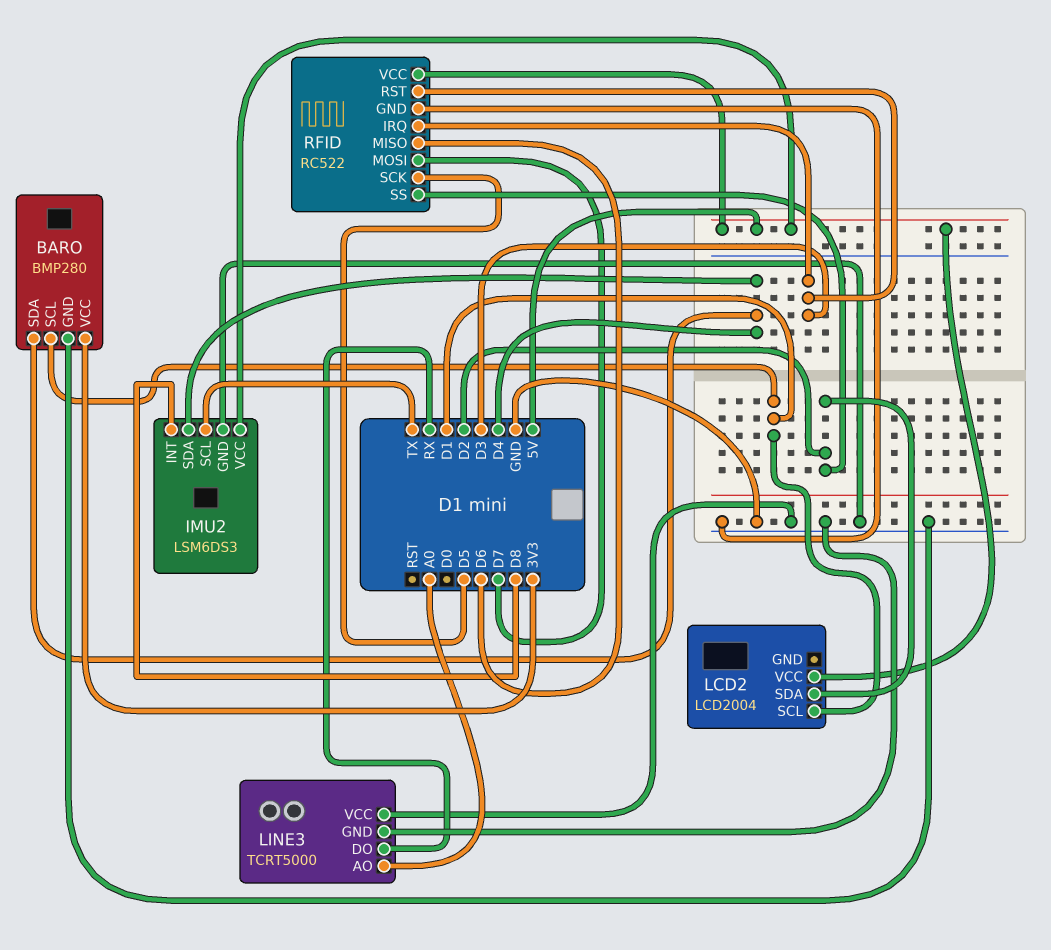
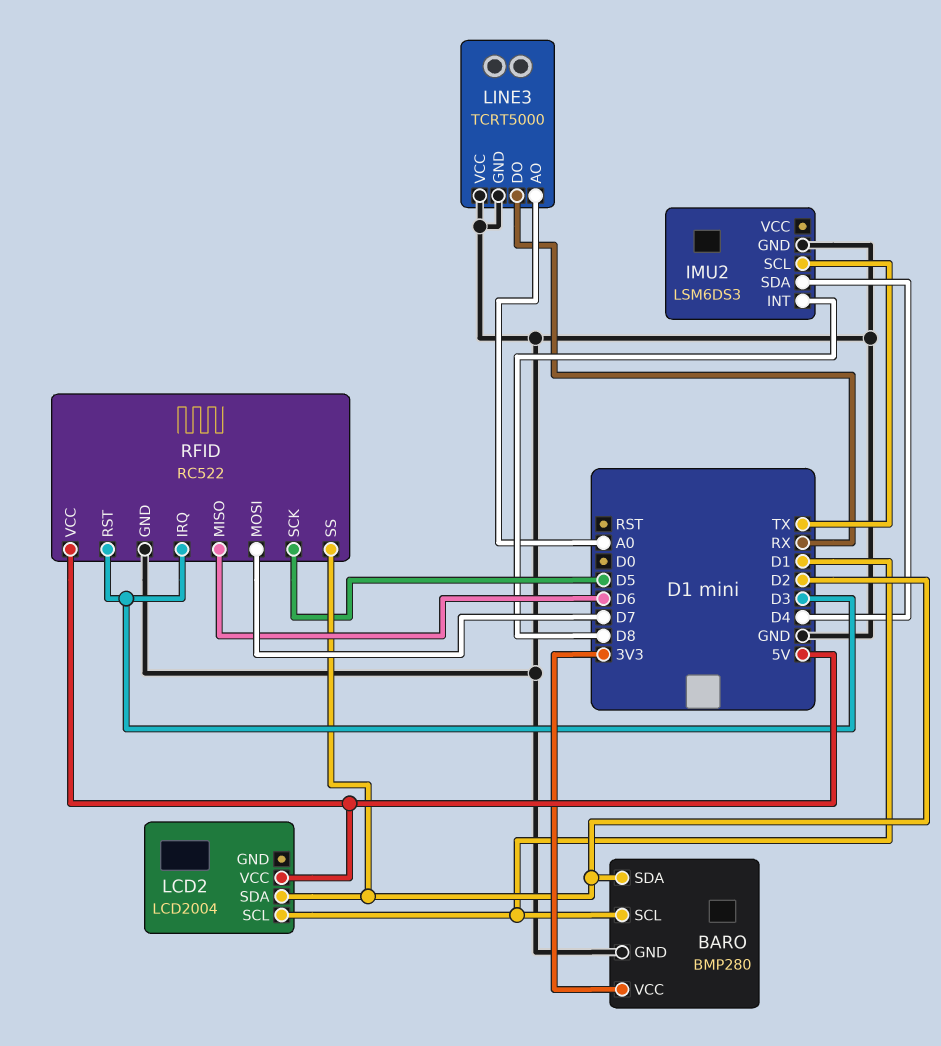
BARO pin SDA: D4 -> D2
IMU2 pin VCC: 5V -> none

